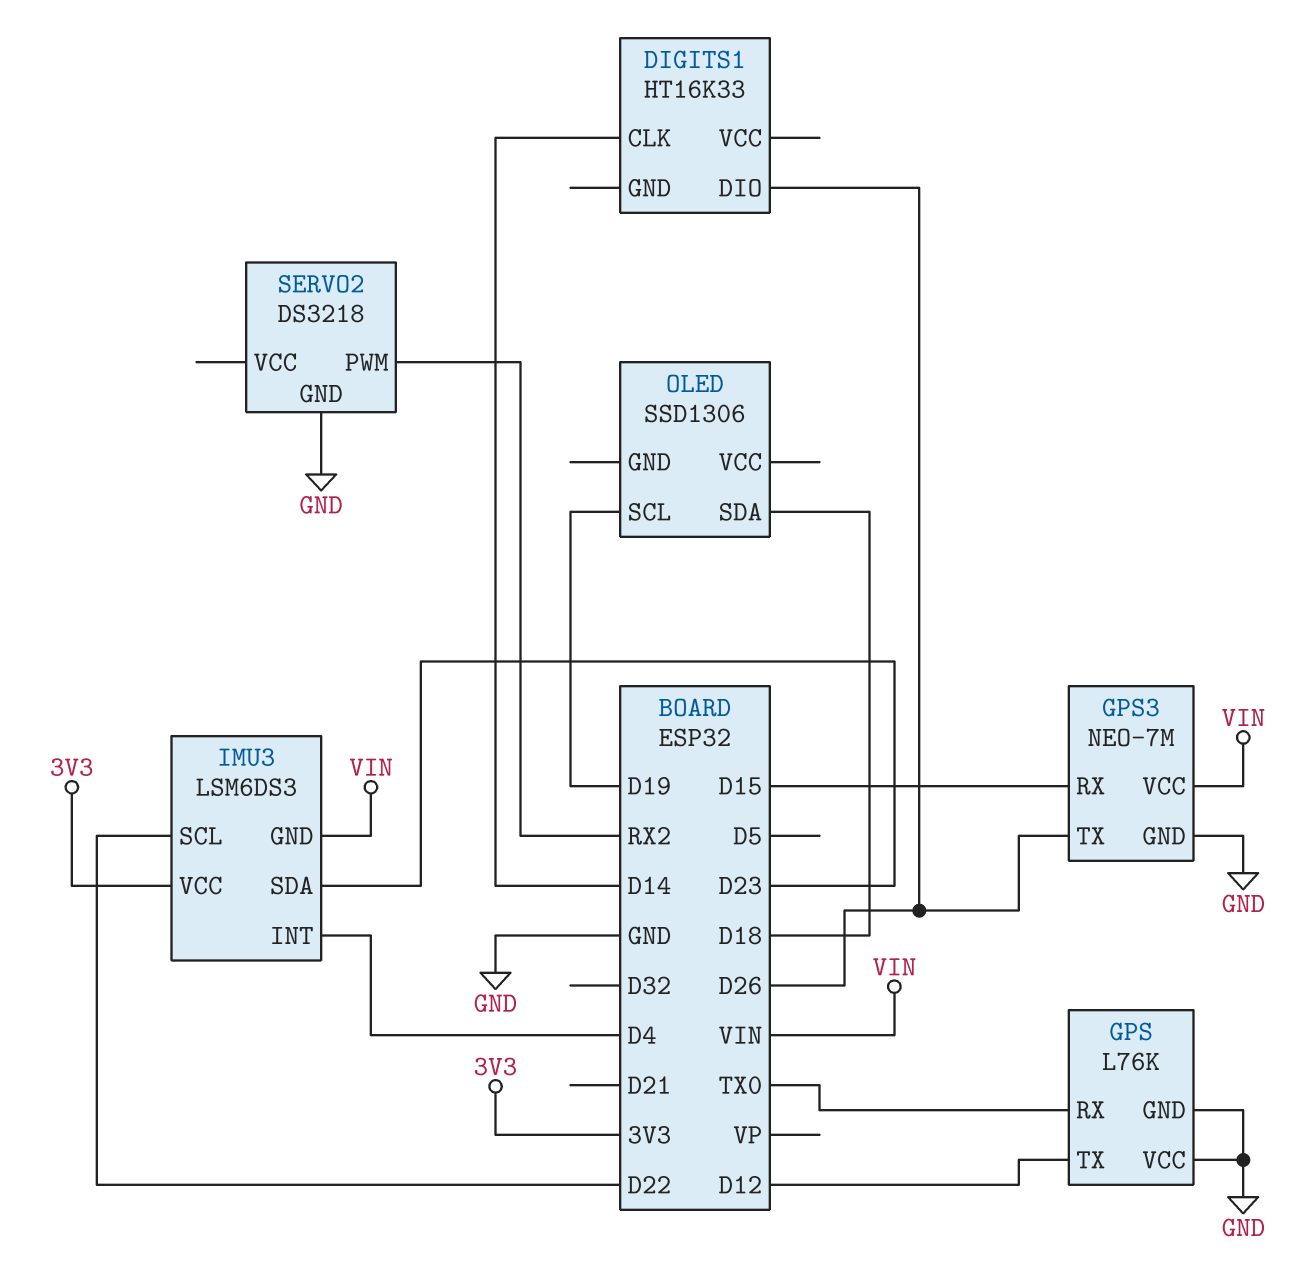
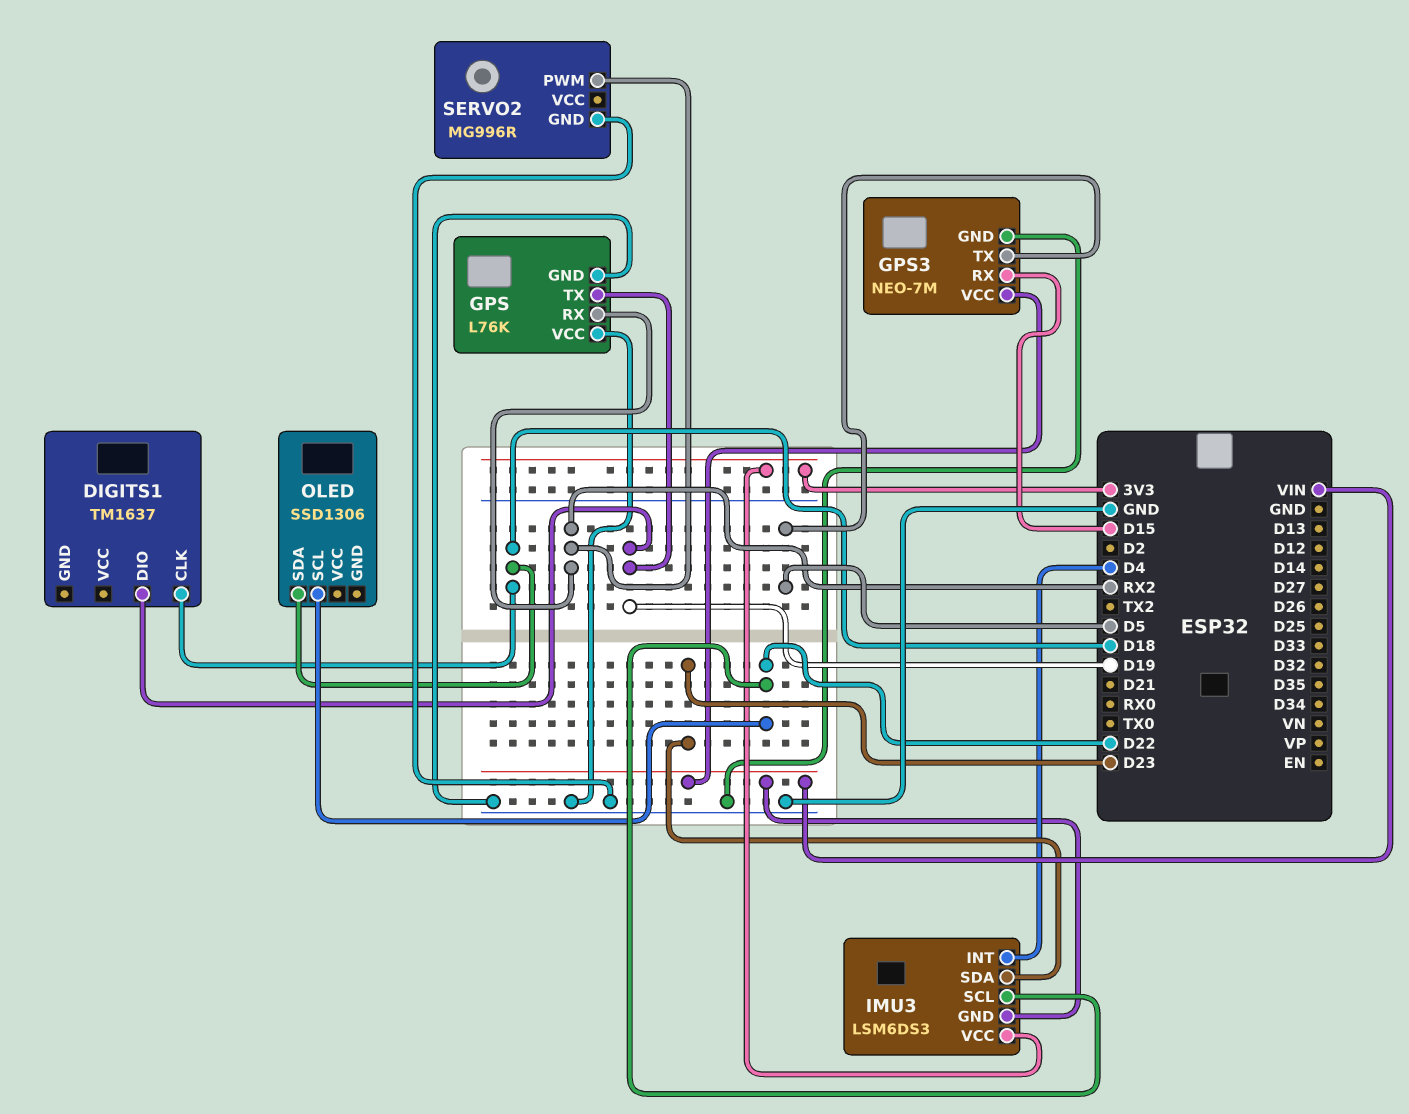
DIGITS1: HT16K33 -> TM1637
DIGITS1 pin CLK: D14 -> D18
DIGITS1 pin DIO: D26 -> D19
GPS pin RX: TX0 -> RX2
GPS pin TX: D12 -> D19
GPS3 pin TX: D26 -> D5
OLED pin SCL: D19 -> D22
SERVO2: DS3218 -> MG996R

